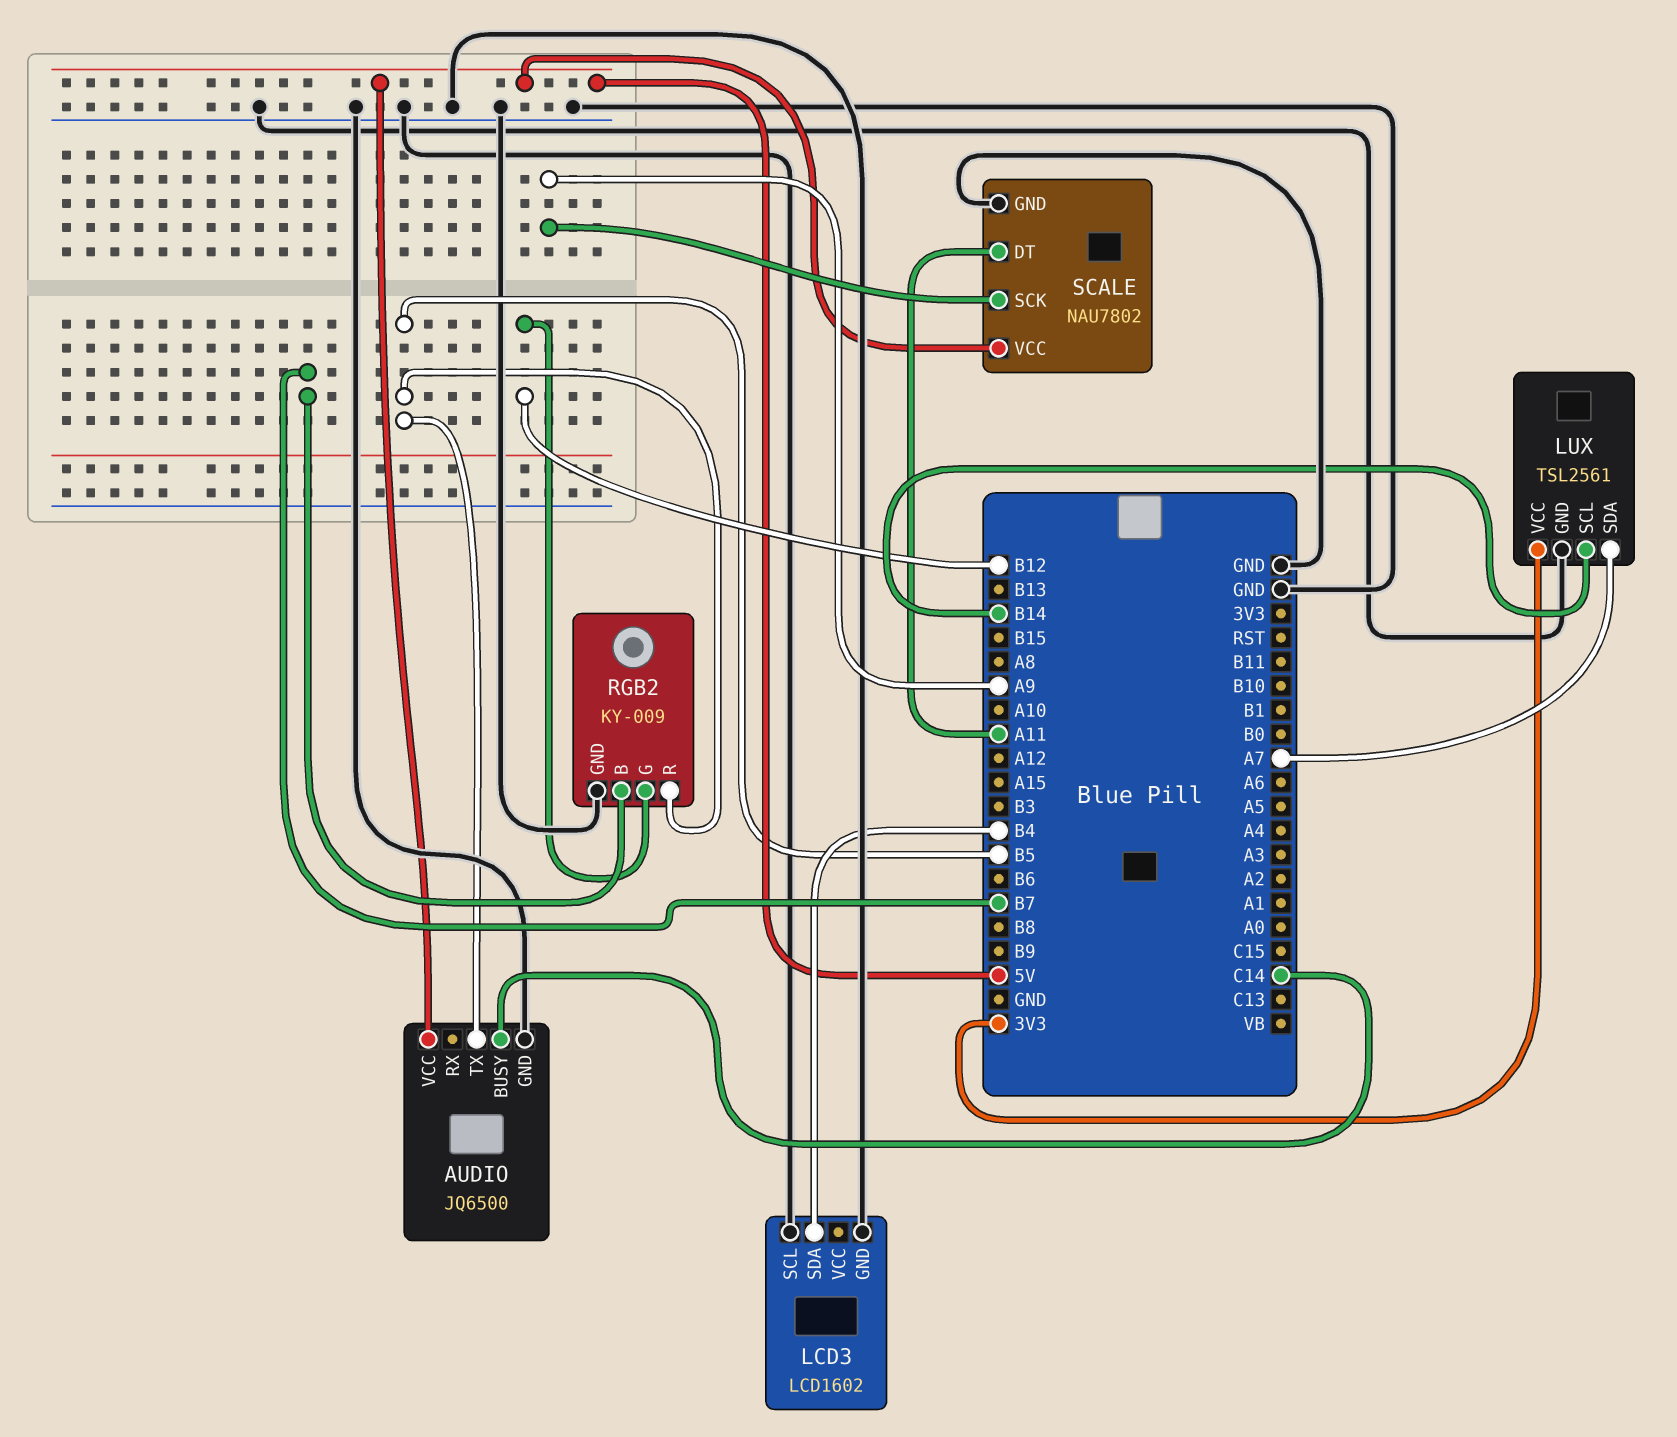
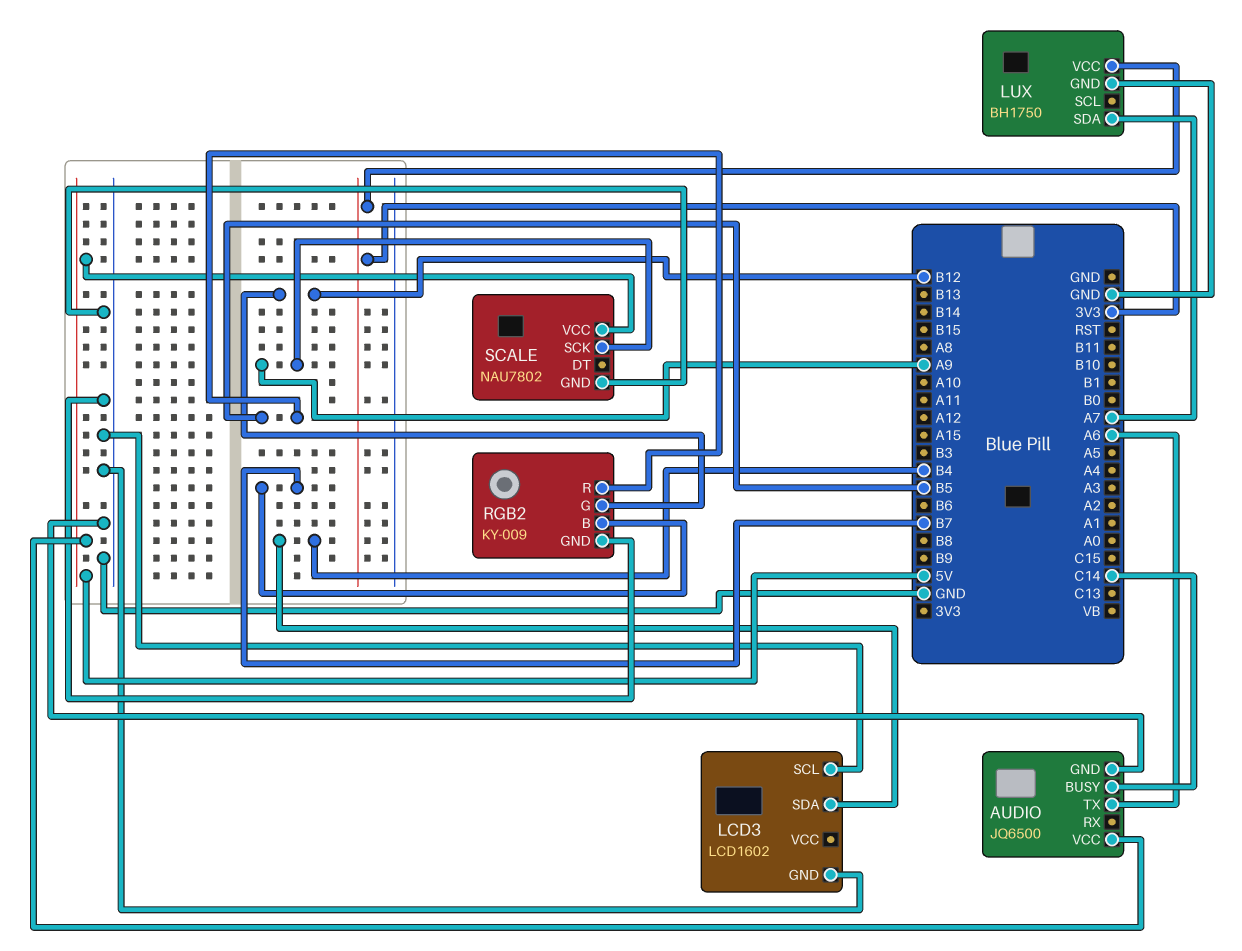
AUDIO pin TX: B5 -> A6
LUX: TSL2561 -> BH1750
LUX pin SCL: B14 -> none
SCALE pin DT: A11 -> none

